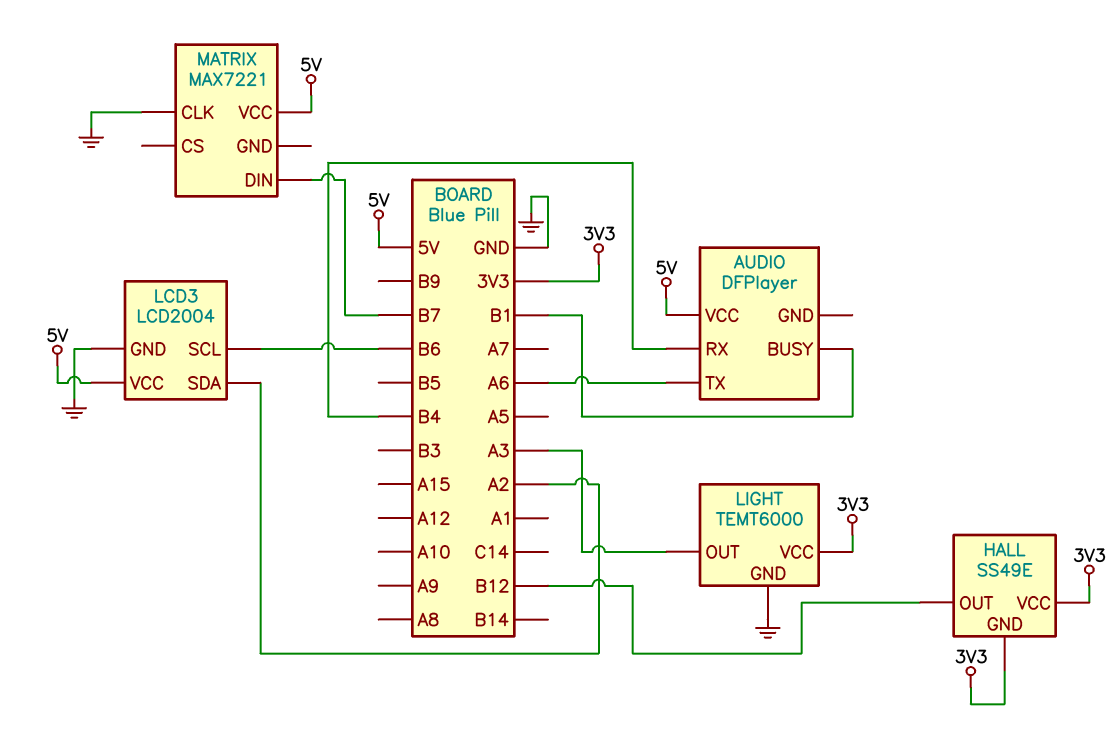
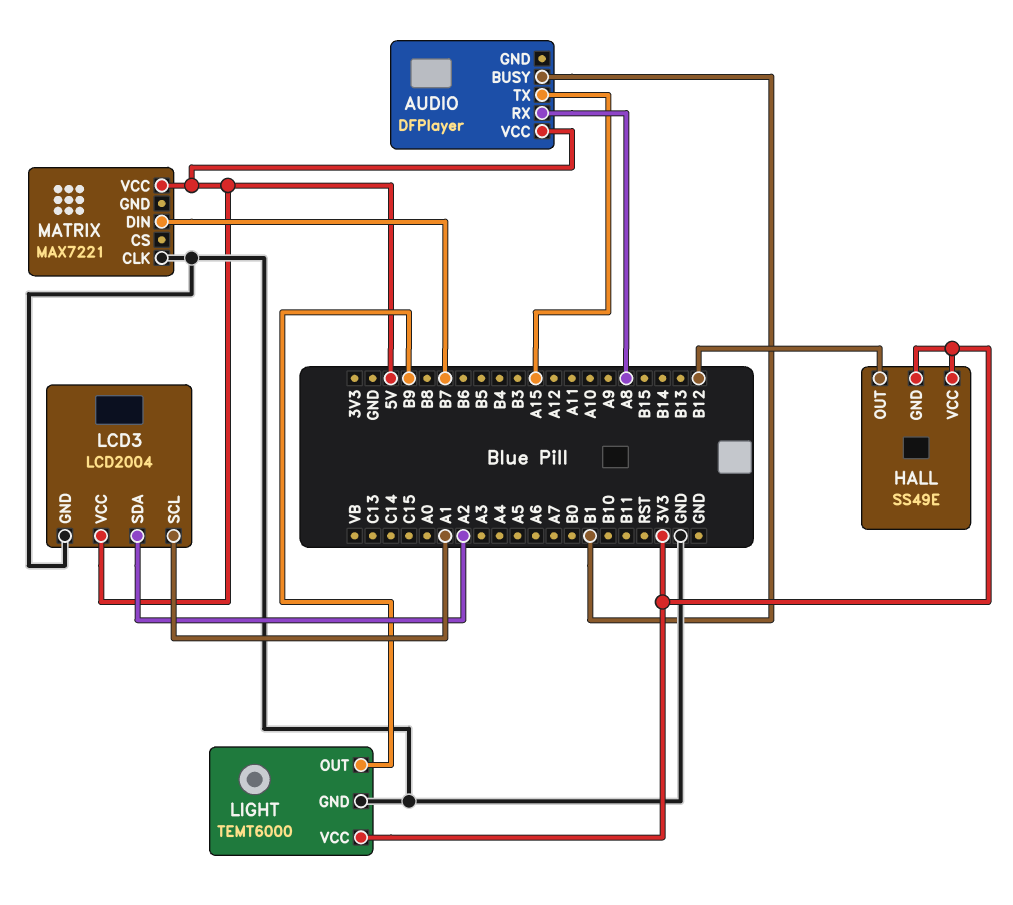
AUDIO pin RX: B4 -> A8
AUDIO pin TX: A6 -> A15
LCD3 pin SCL: B6 -> A1
LIGHT pin OUT: A3 -> B9

